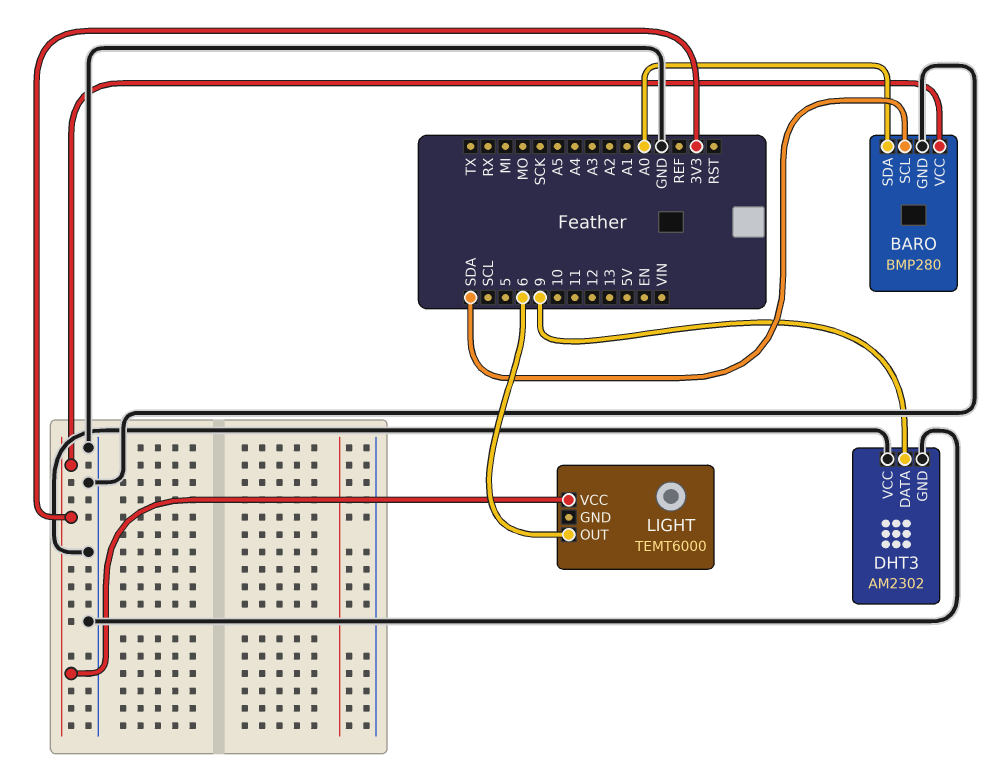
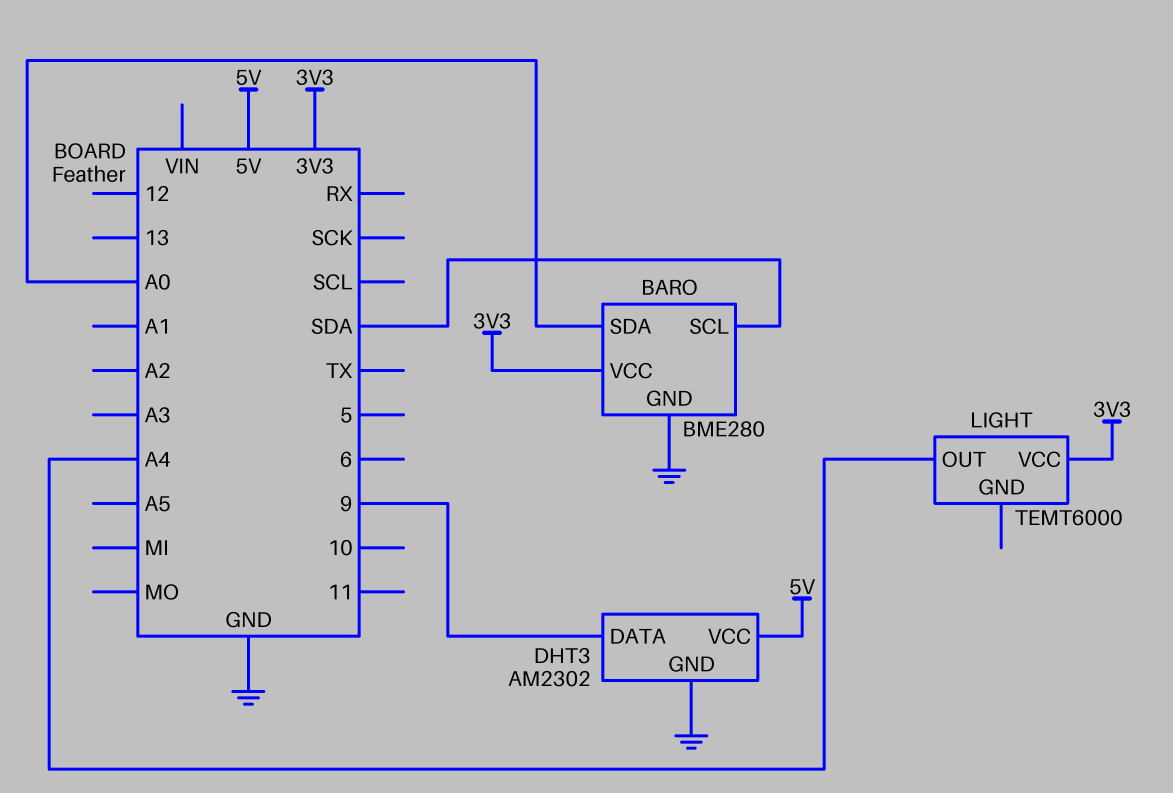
BARO: BMP280 -> BME280
DHT3 pin VCC: GND -> 5V
LIGHT pin OUT: 6 -> A4

